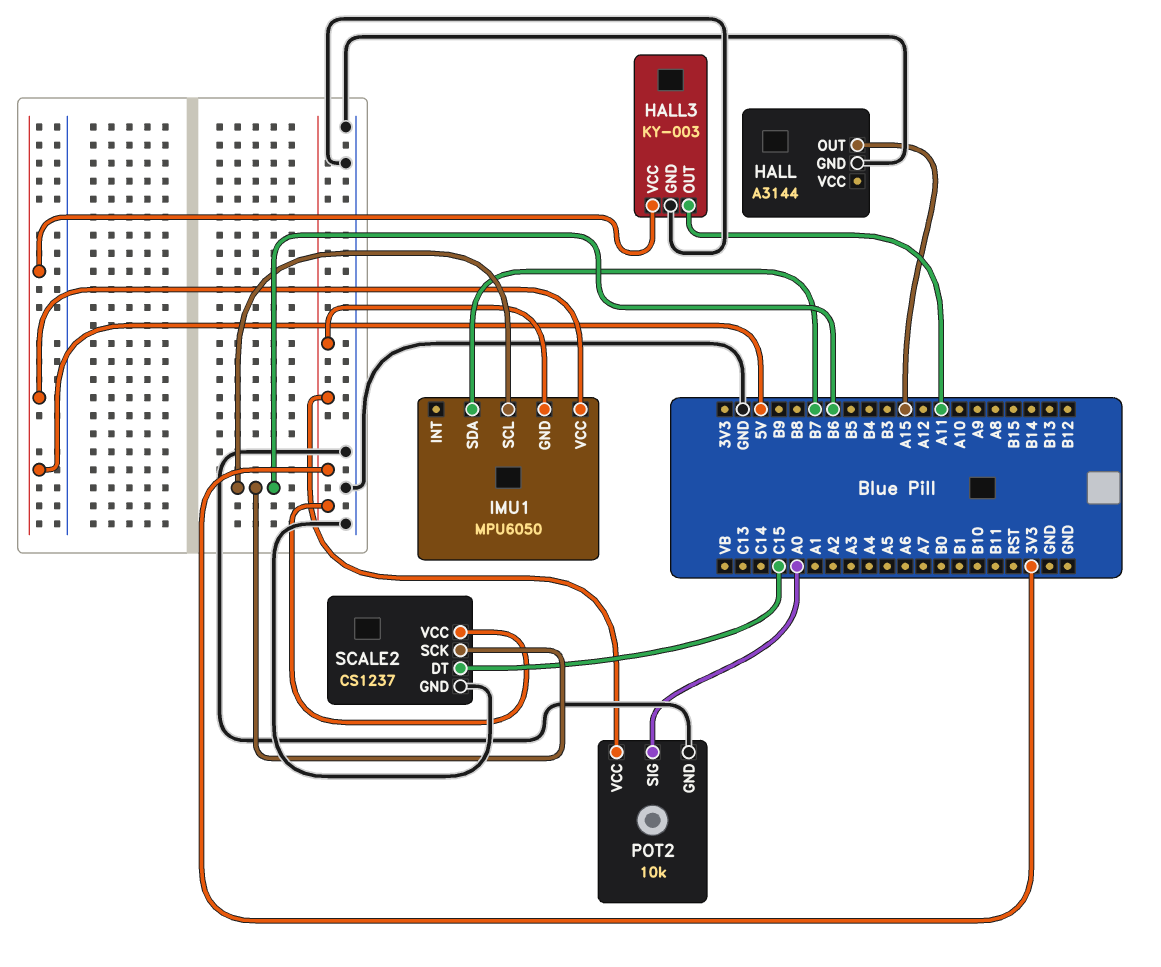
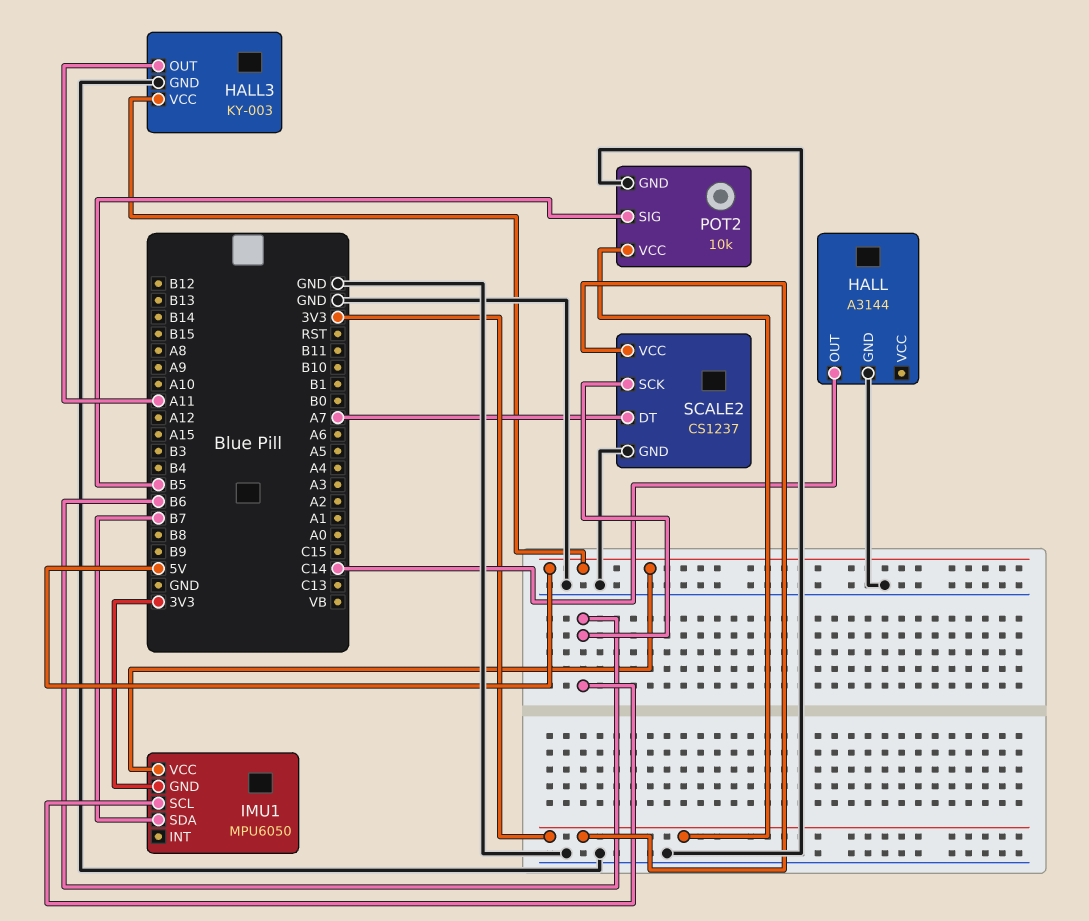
HALL pin OUT: A15 -> C14
POT2 pin SIG: A0 -> B5
SCALE2 pin DT: C15 -> A7

